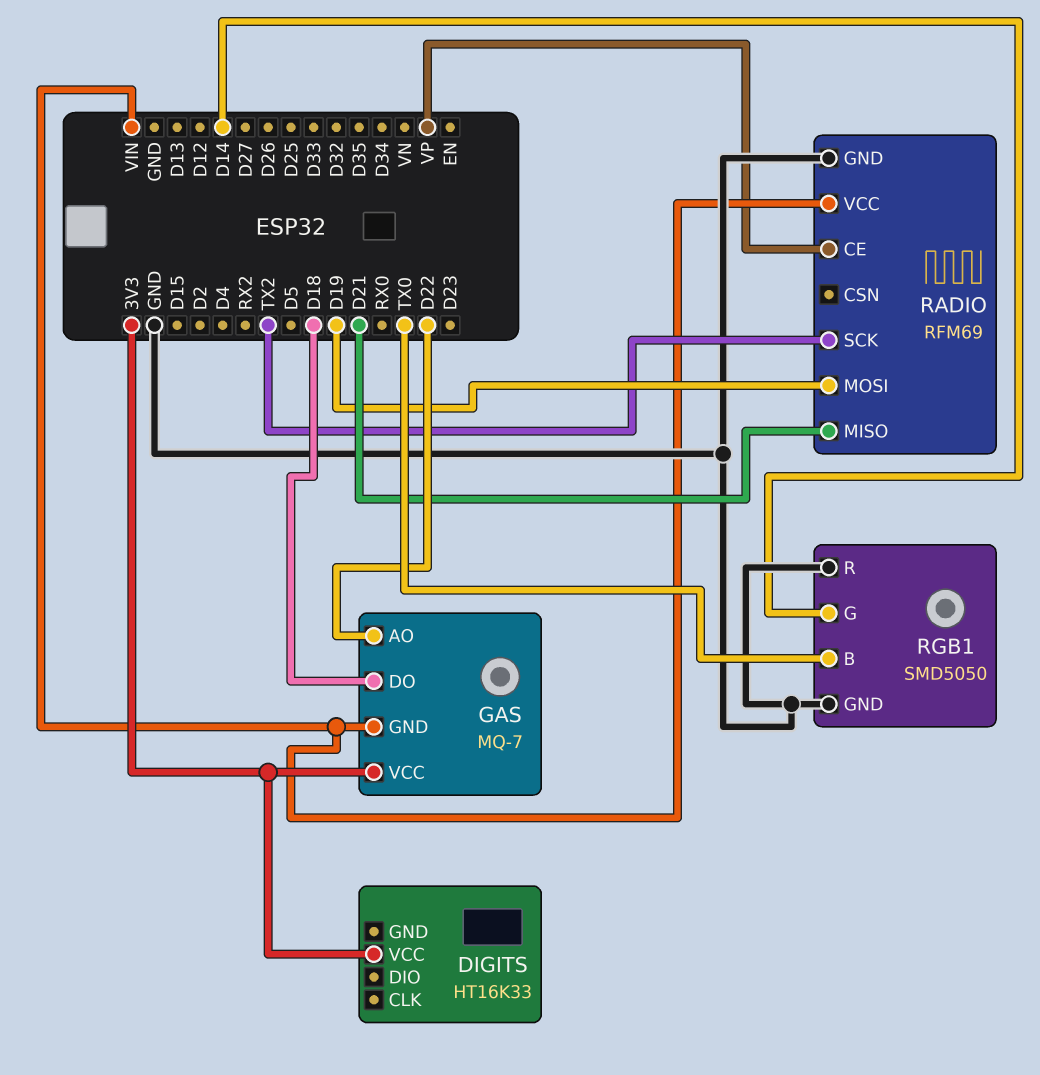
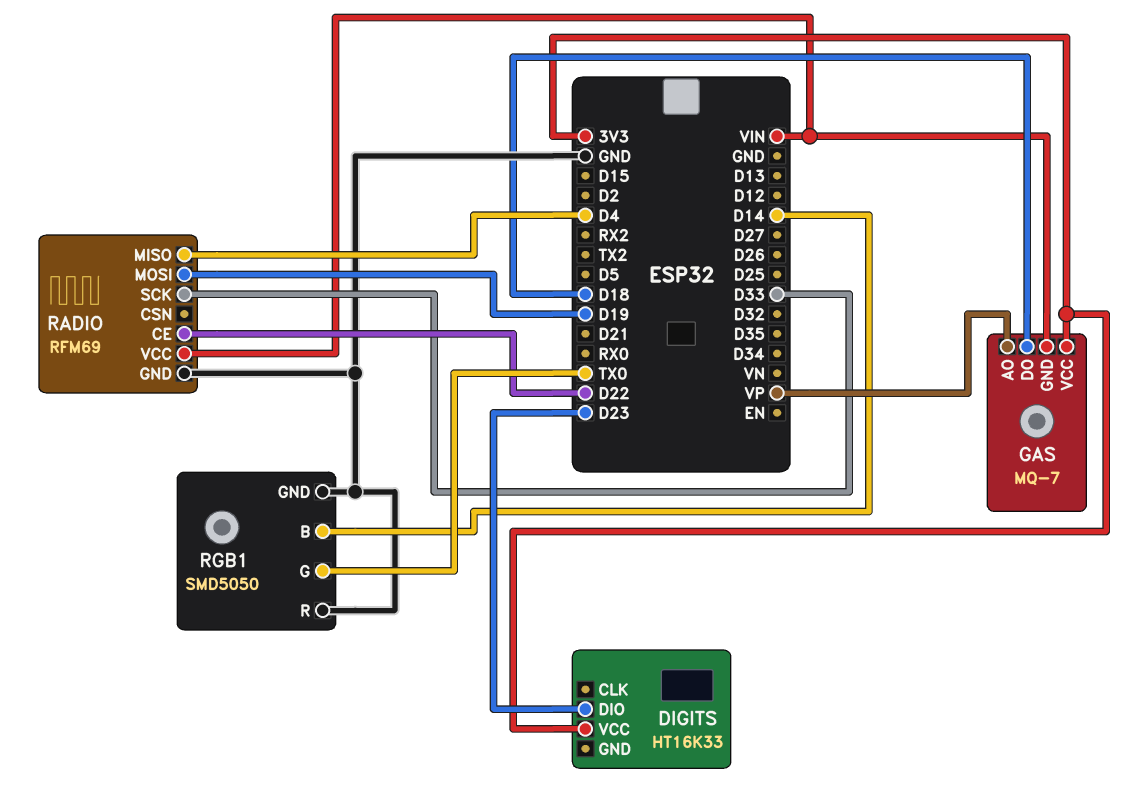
DIGITS pin DIO: none -> D23
GAS pin AO: D22 -> VP
RADIO pin CE: VP -> D22
RADIO pin MISO: D21 -> D4
RADIO pin SCK: TX2 -> D33
RGB1 pin B: TX0 -> D14
RGB1 pin G: D14 -> TX0

